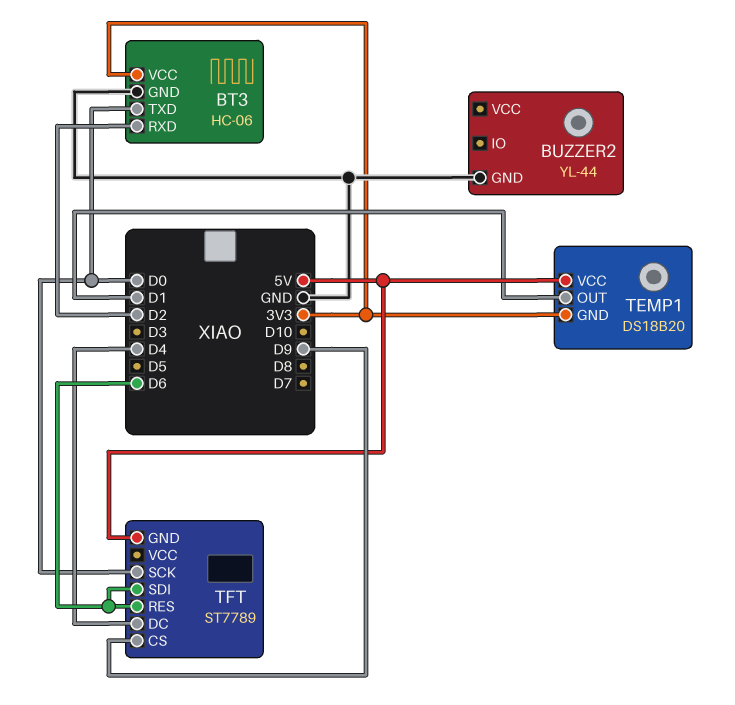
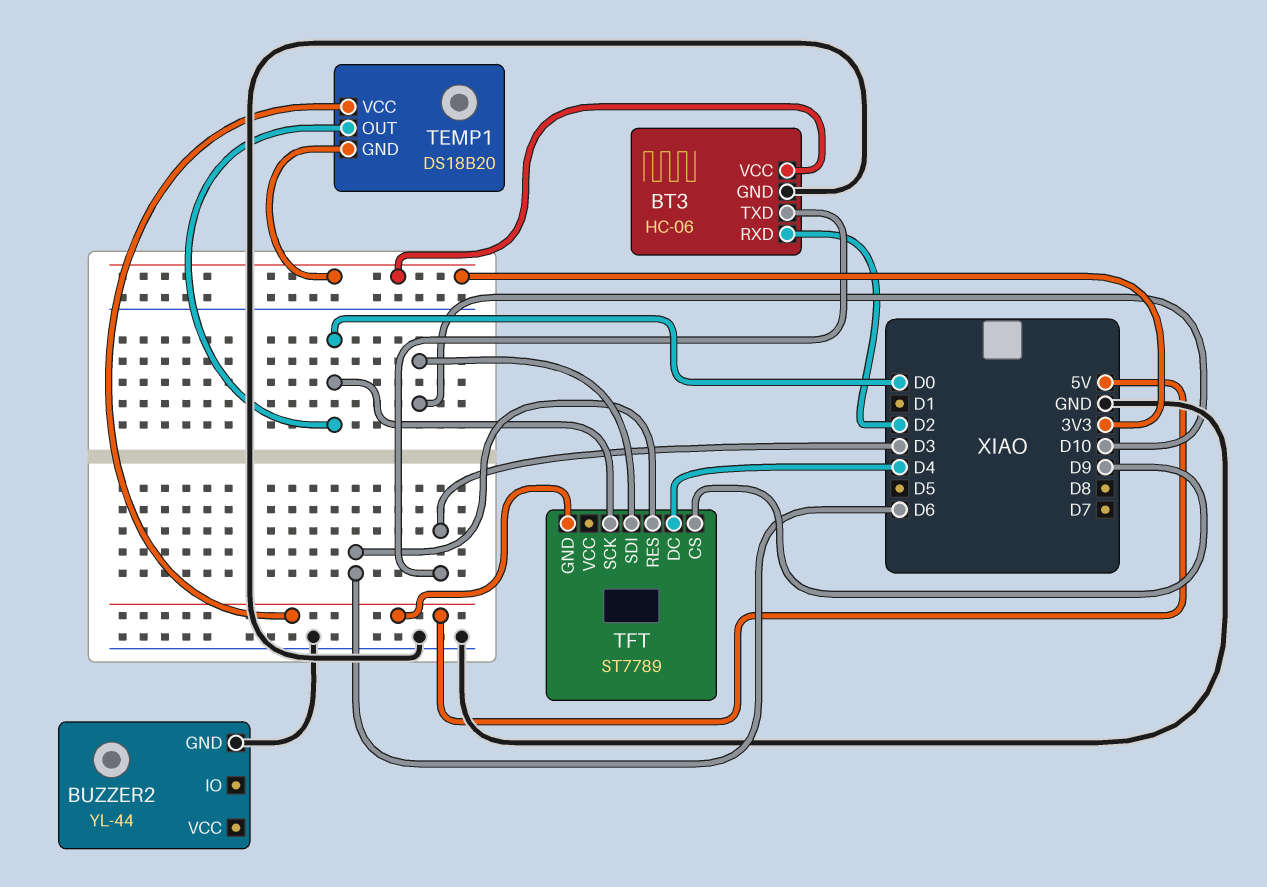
BT3 pin TXD: D0 -> D3
TEMP1 pin OUT: D1 -> D0
TFT pin SDI: D6 -> D10

